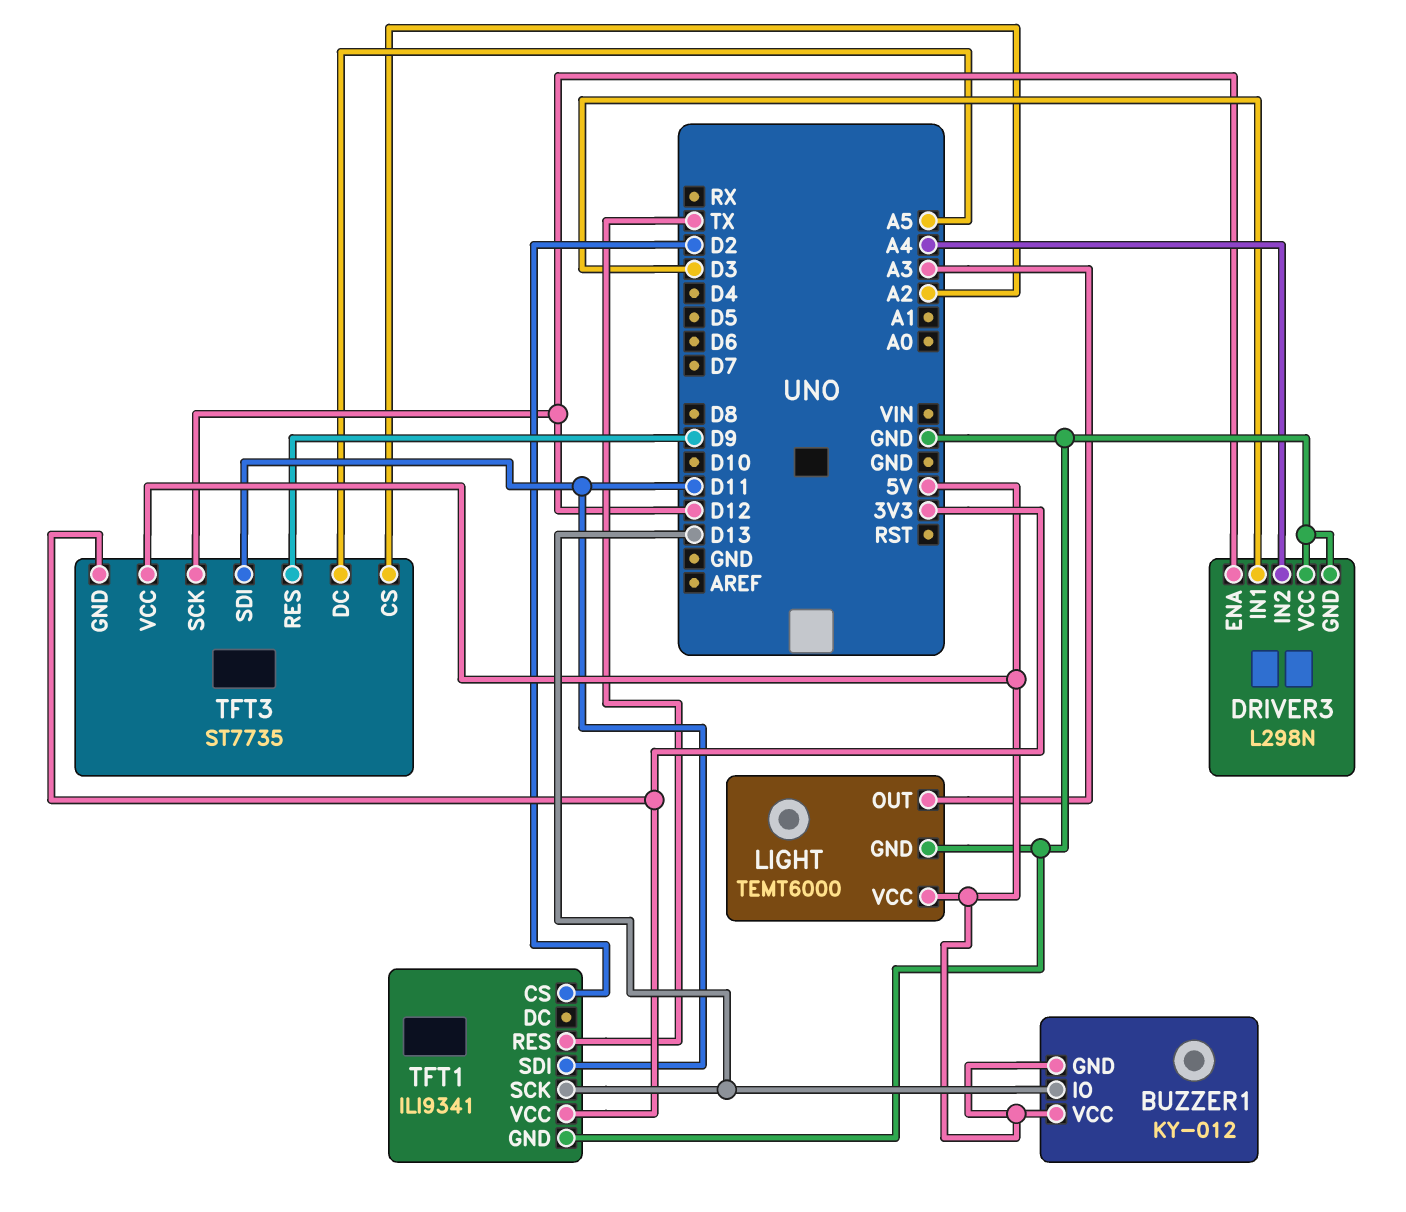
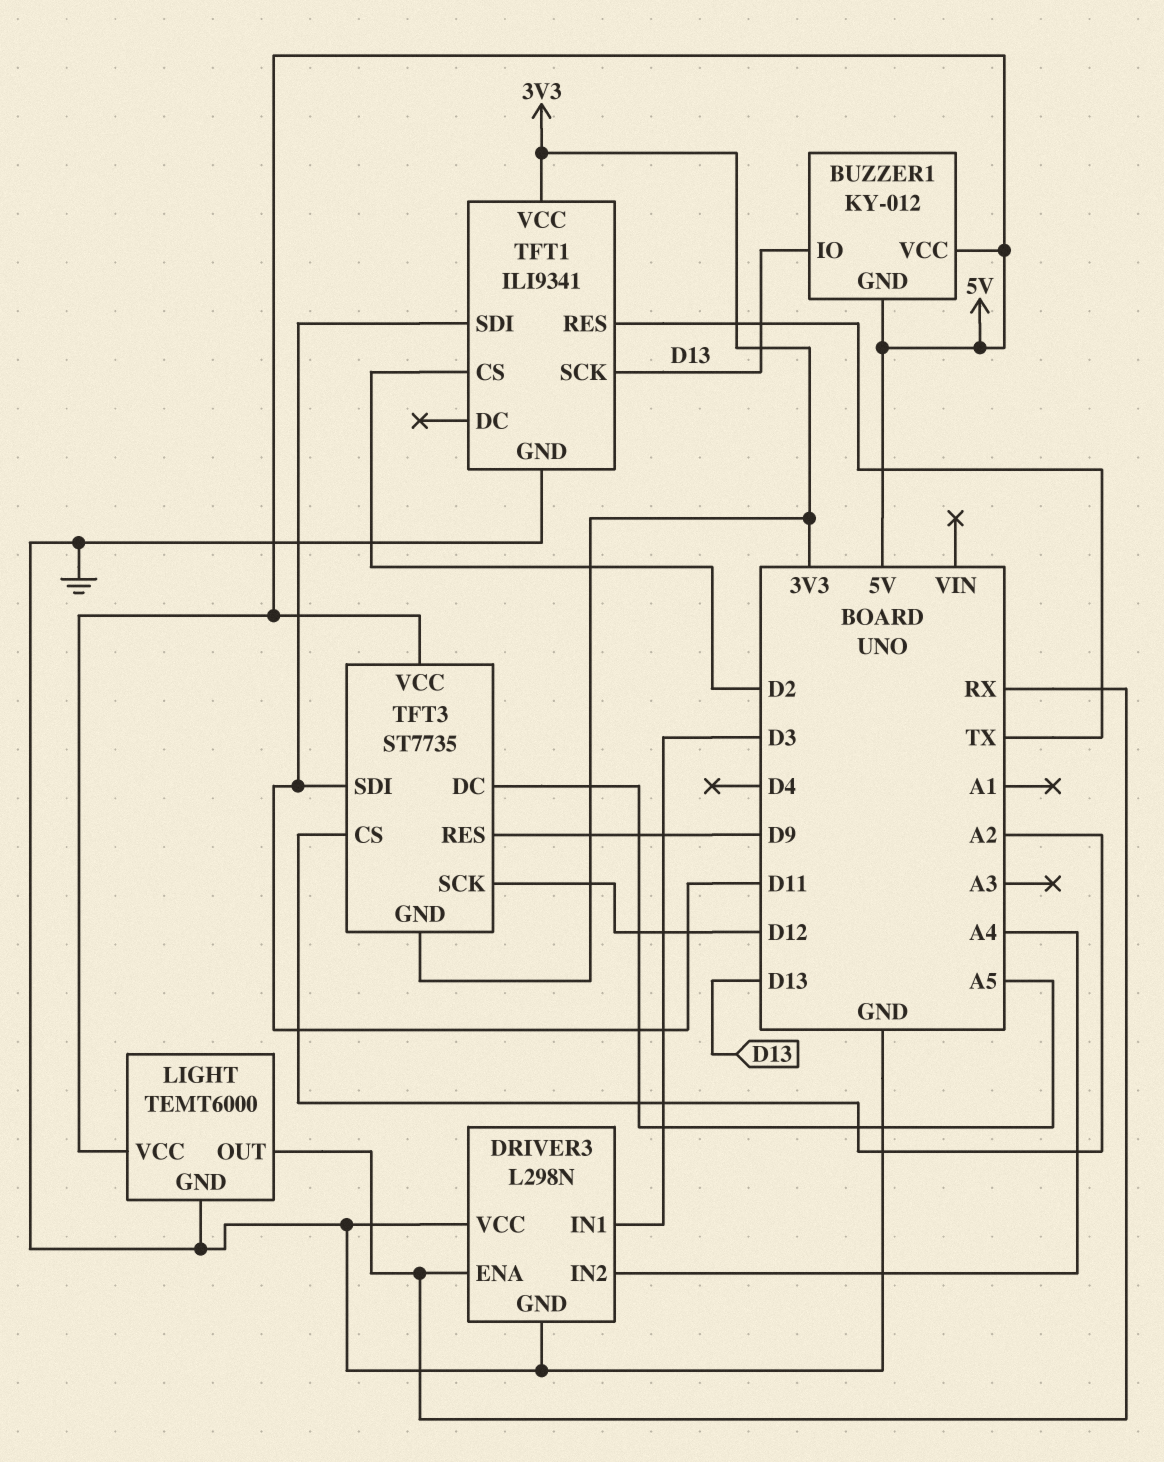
DRIVER3 pin ENA: D12 -> RX
LIGHT pin OUT: A3 -> RX

